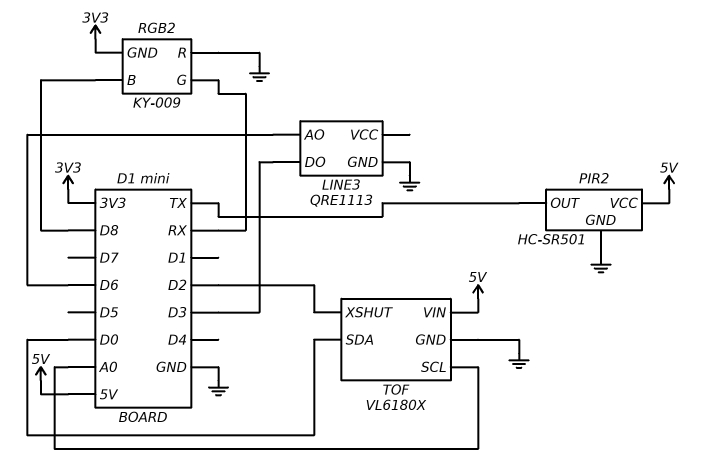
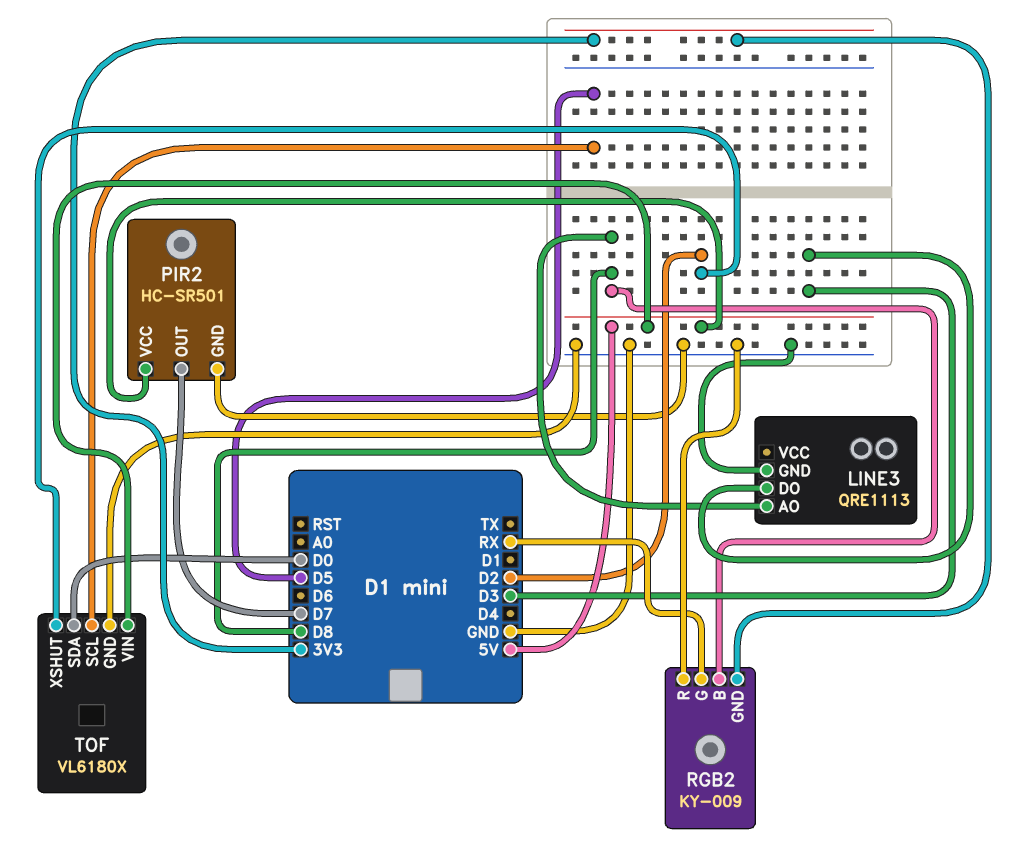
LINE3 pin AO: D6 -> D8
PIR2 pin OUT: TX -> D7
TOF pin SCL: A0 -> D5

